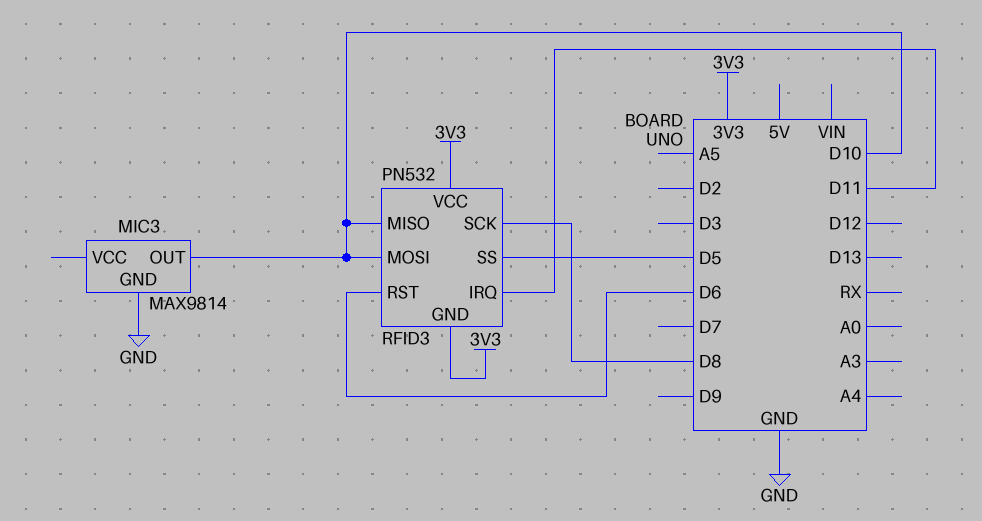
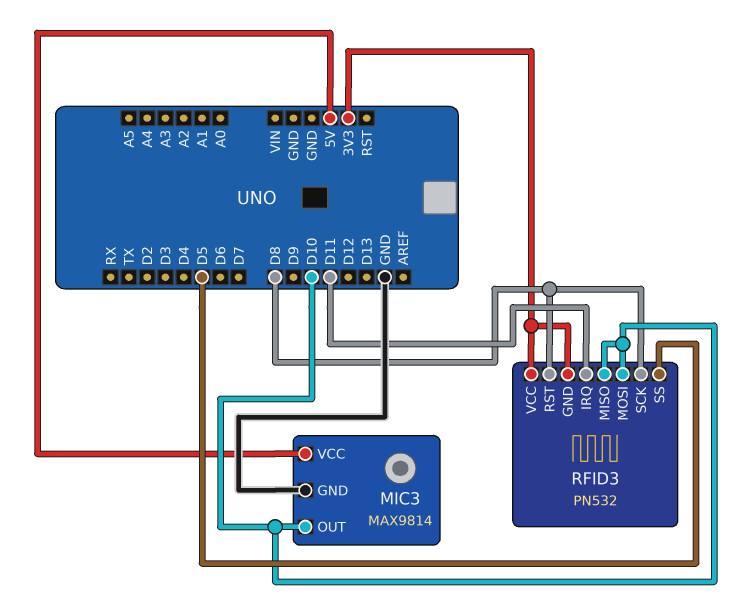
MIC3 pin VCC: none -> 5V
RFID3 pin RST: D6 -> D8

